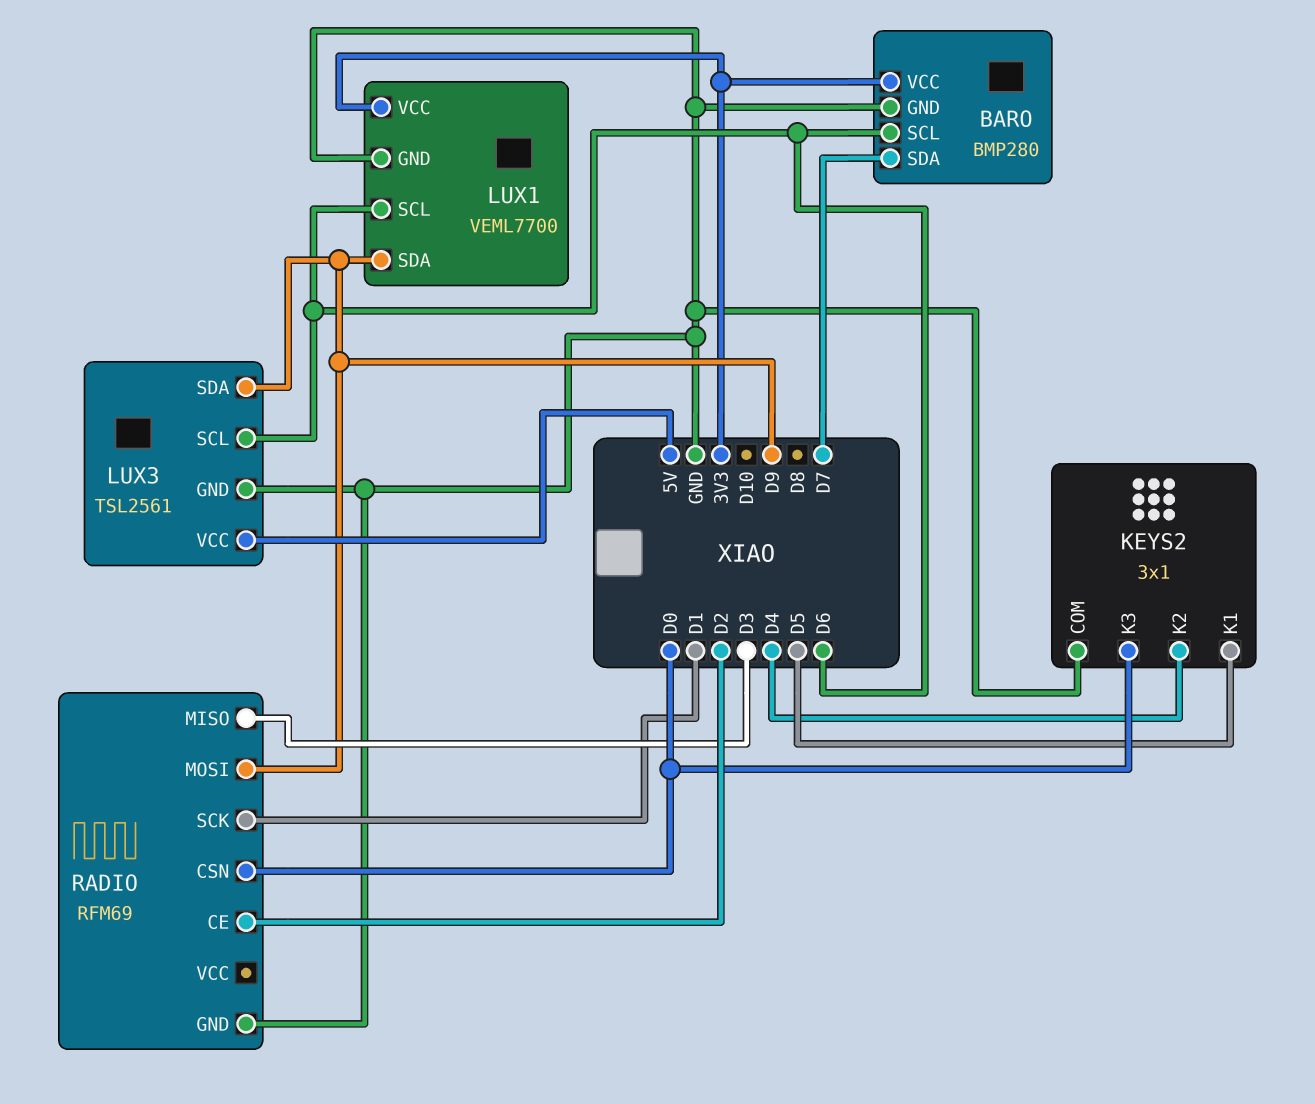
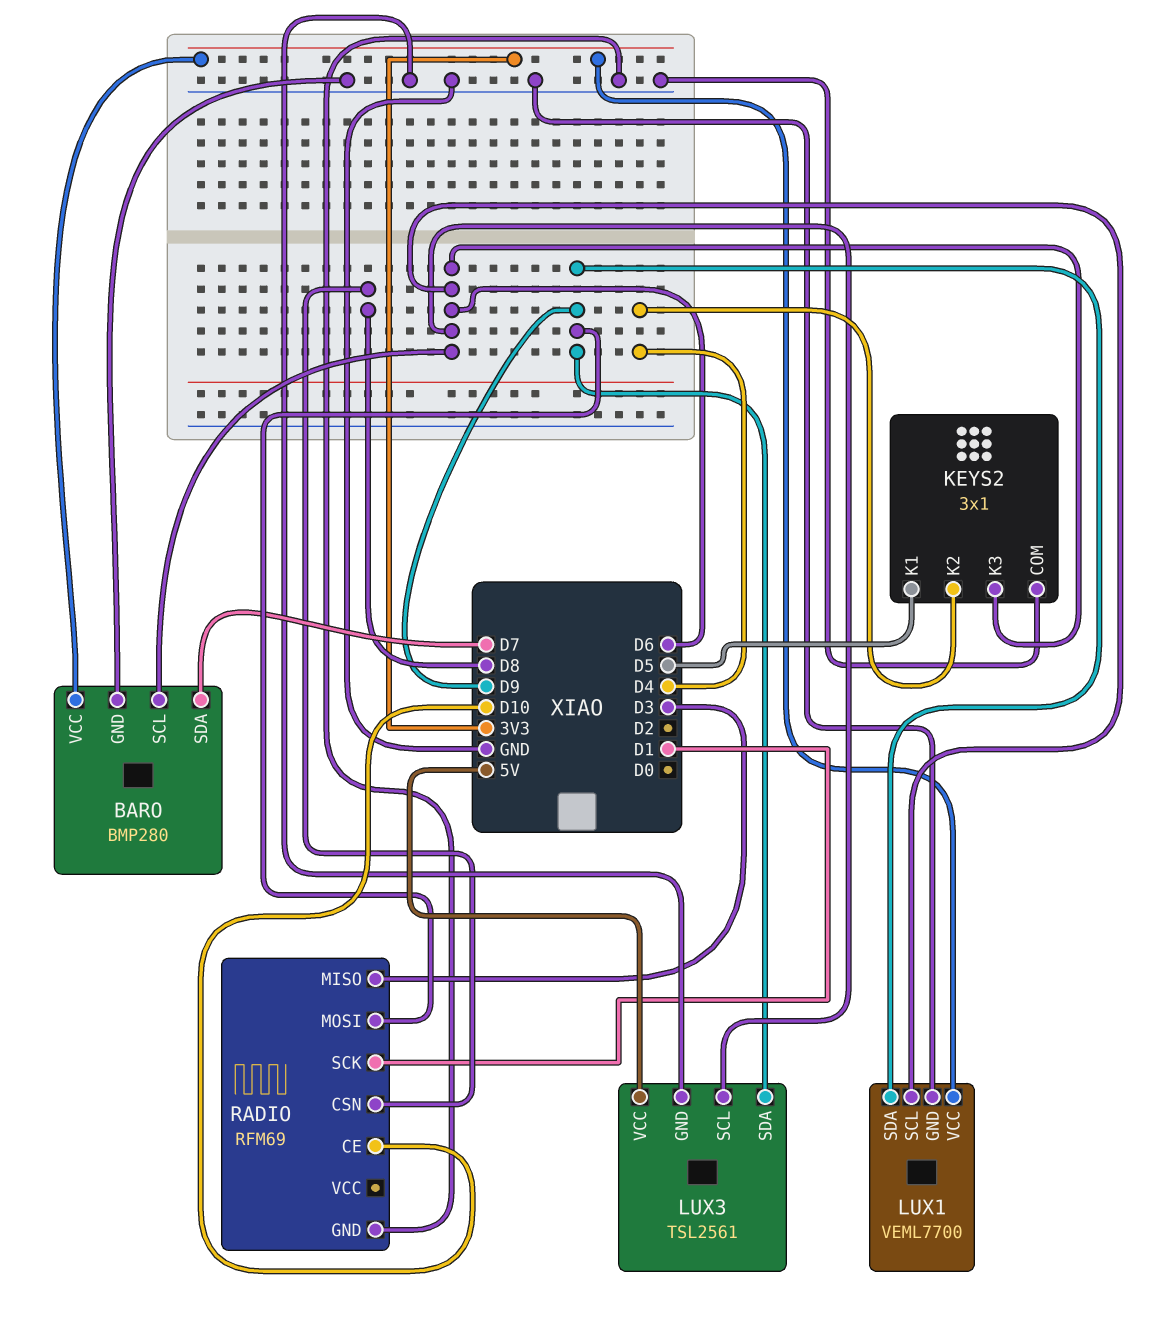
KEYS2 pin K3: D0 -> D6
RADIO pin CE: D2 -> D10
RADIO pin CSN: D0 -> D8

